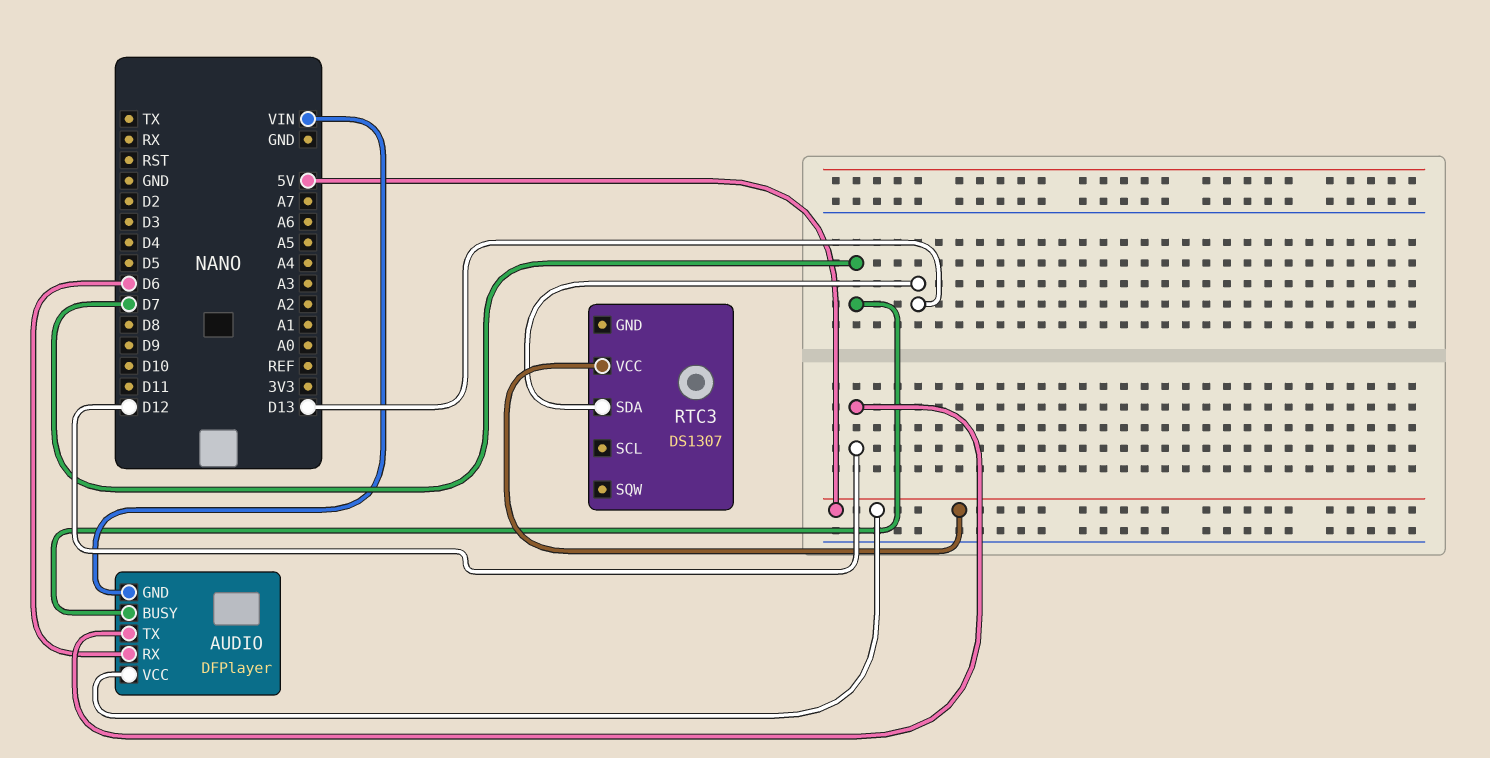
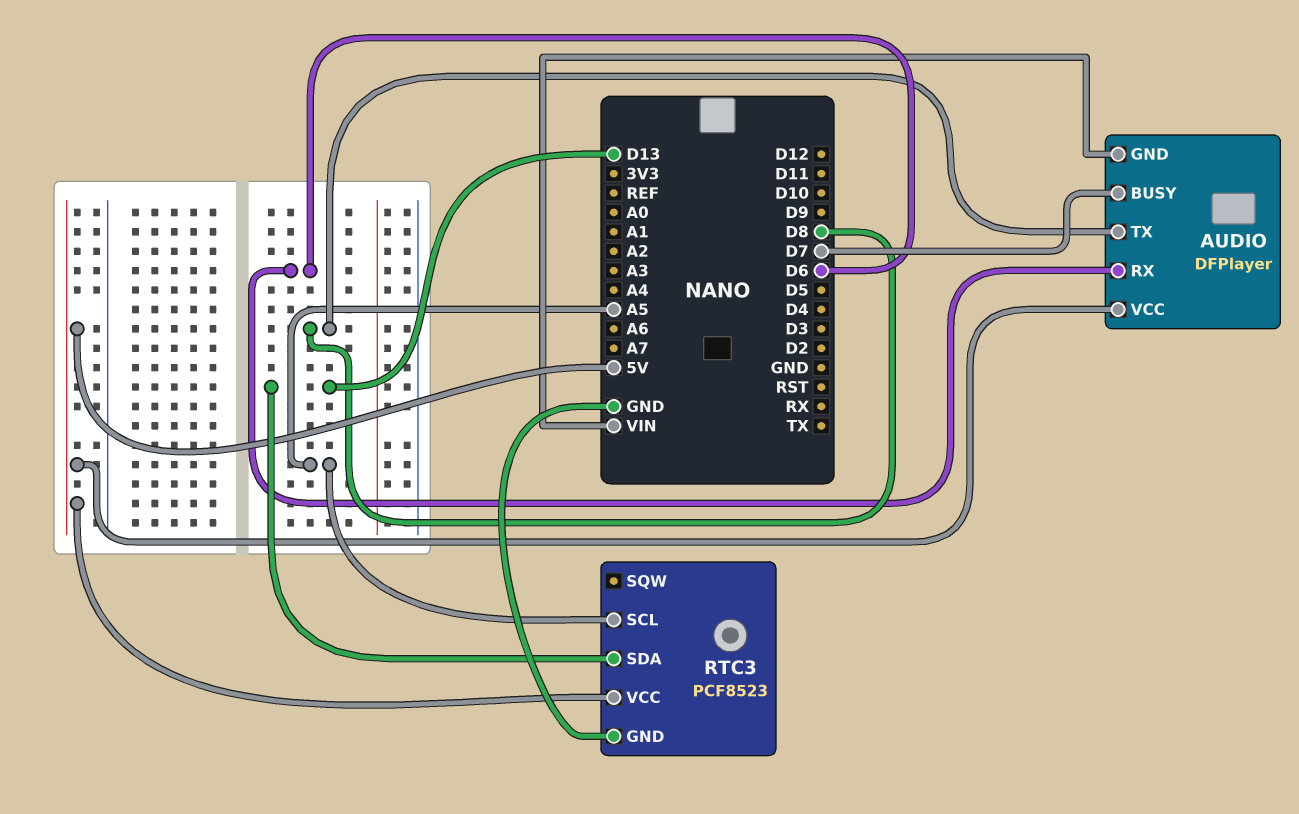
AUDIO pin TX: D12 -> D8
RTC3: DS1307 -> PCF8523
RTC3 pin GND: none -> GND
RTC3 pin SCL: none -> A5

